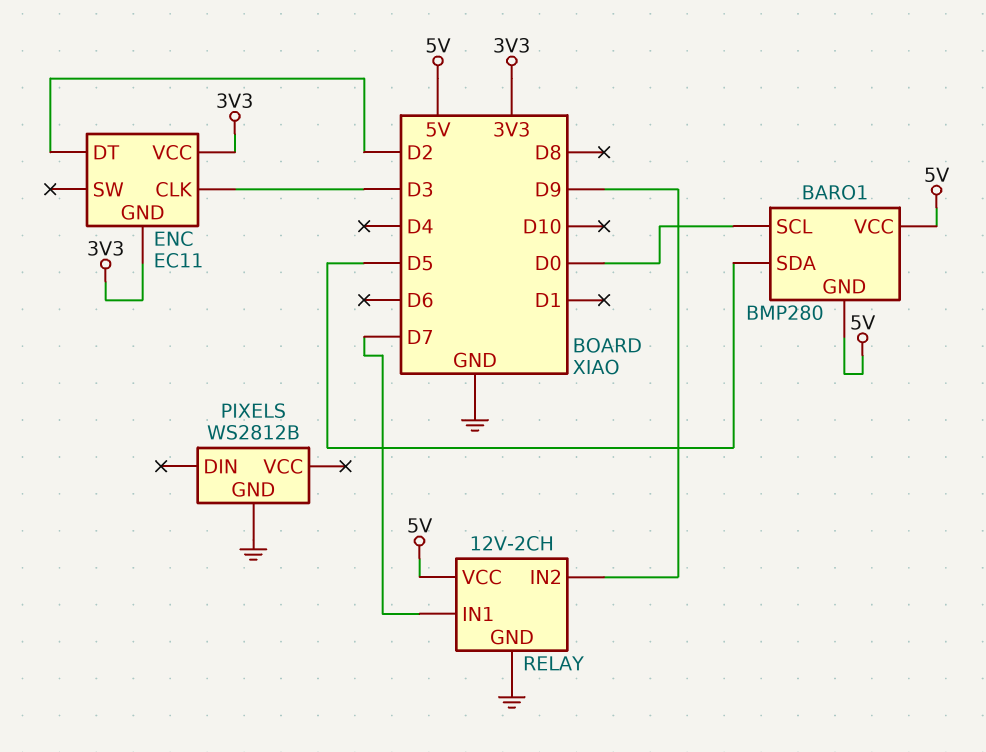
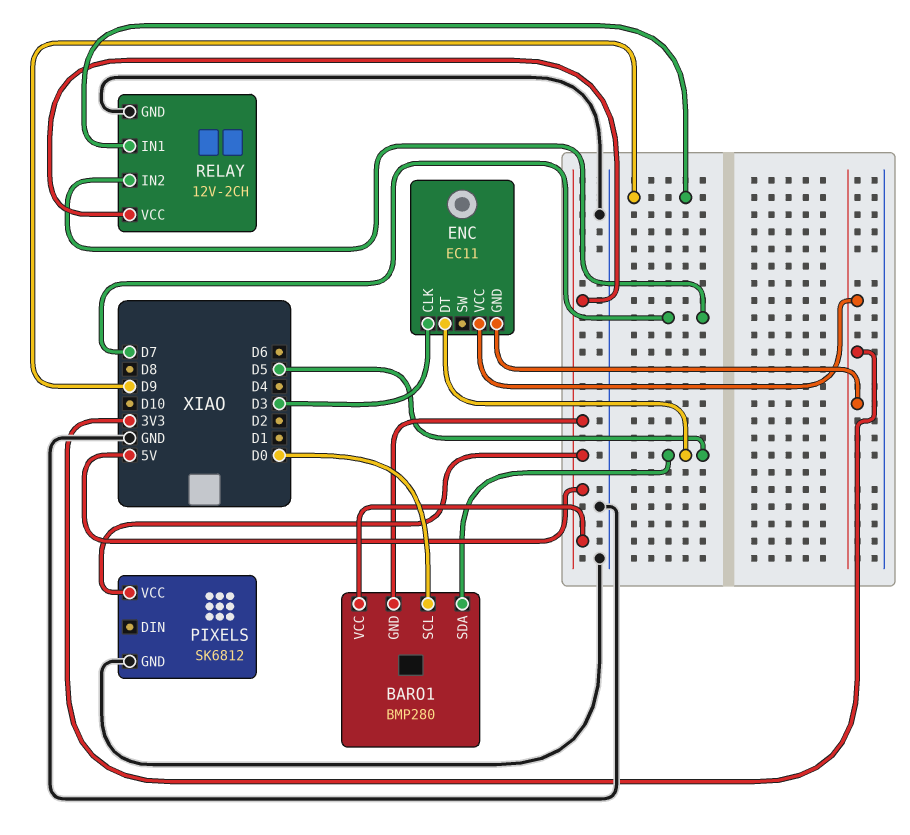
ENC pin DT: D2 -> D5
PIXELS: WS2812B -> SK6812
PIXELS pin VCC: none -> 5V
RELAY pin IN1: D7 -> D9
RELAY pin IN2: D9 -> D7

